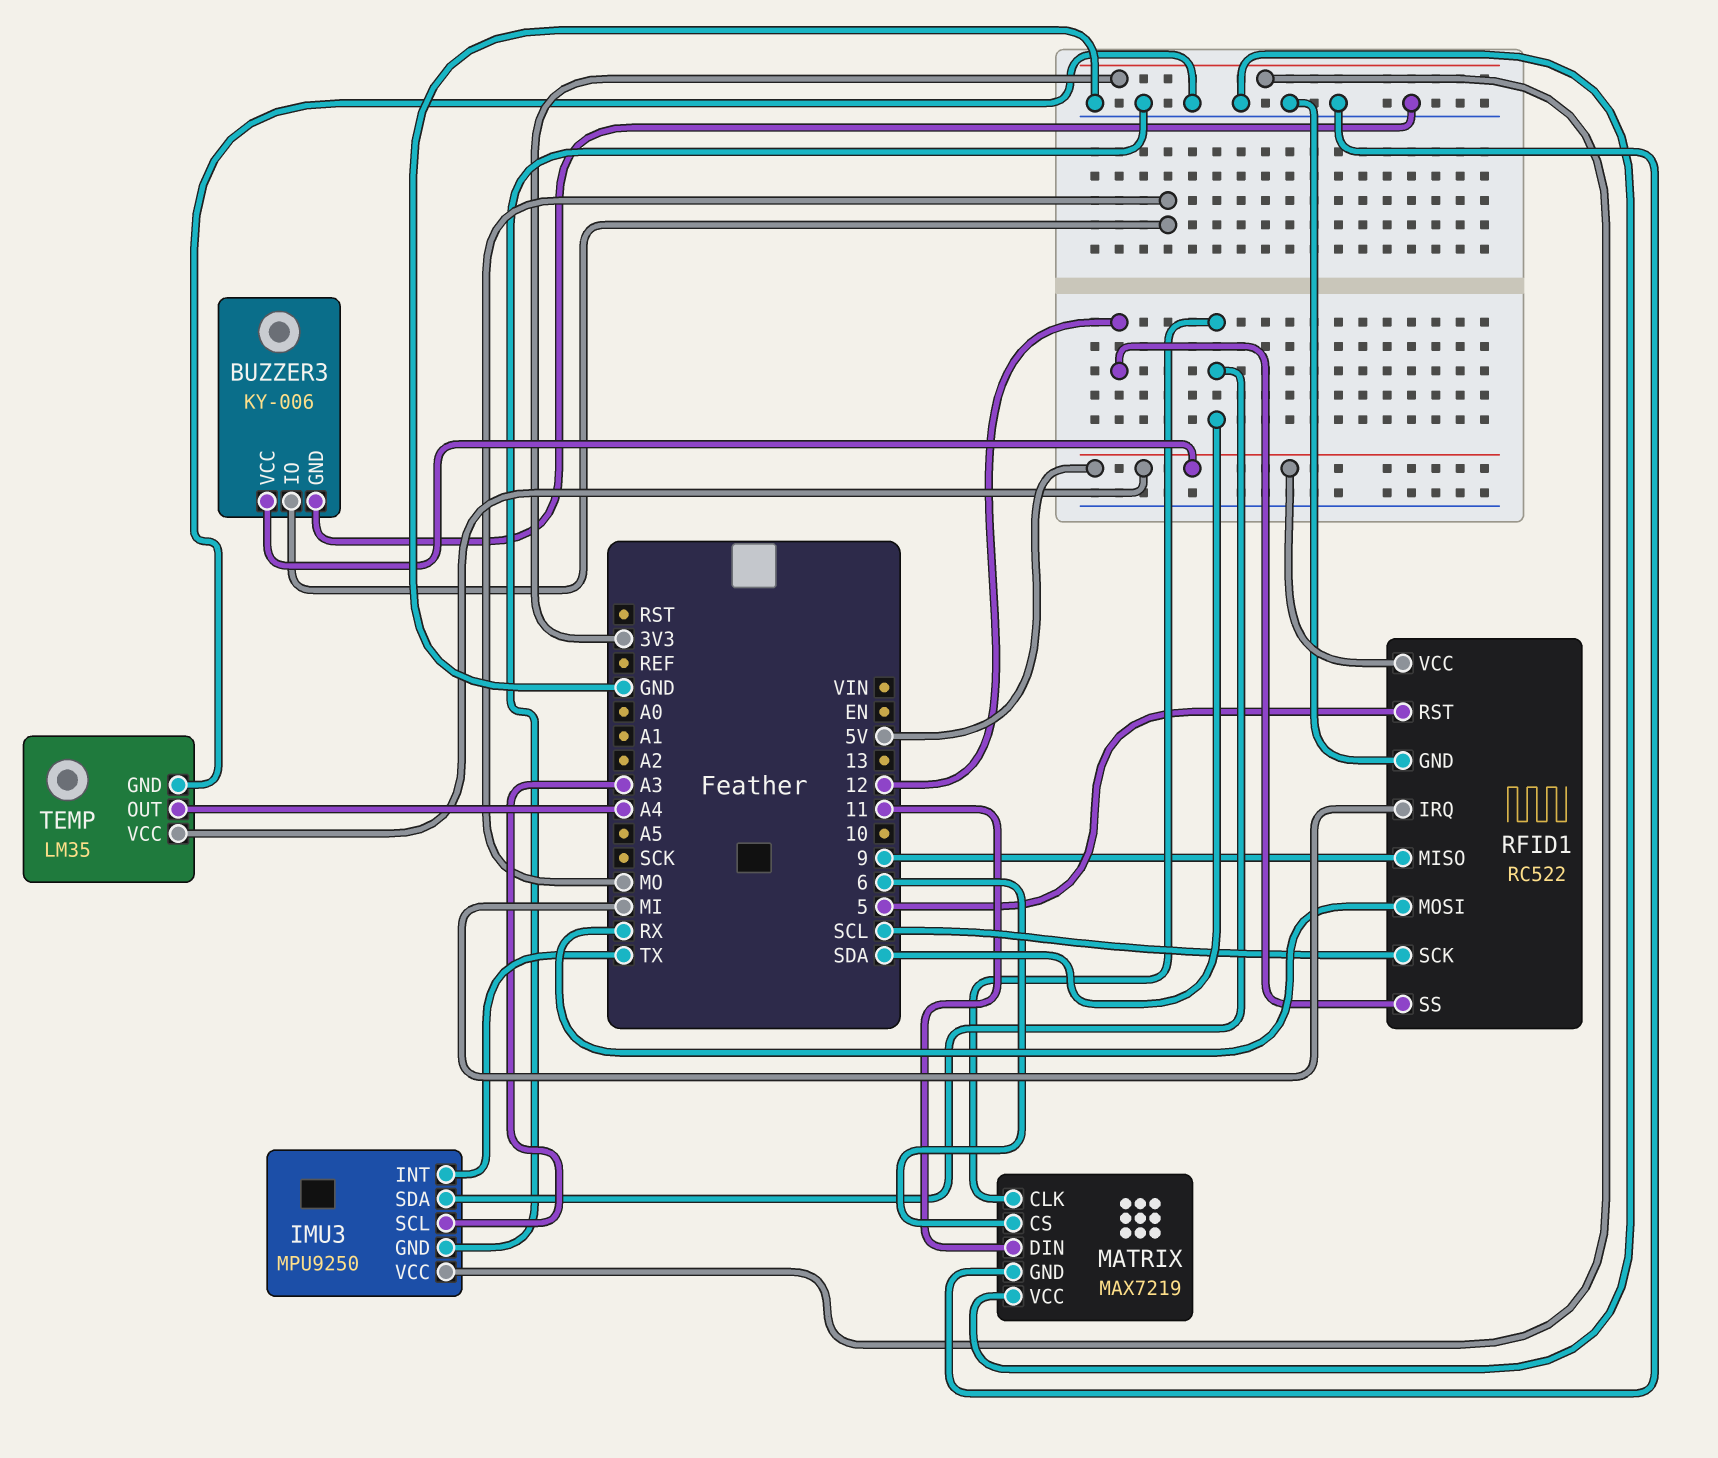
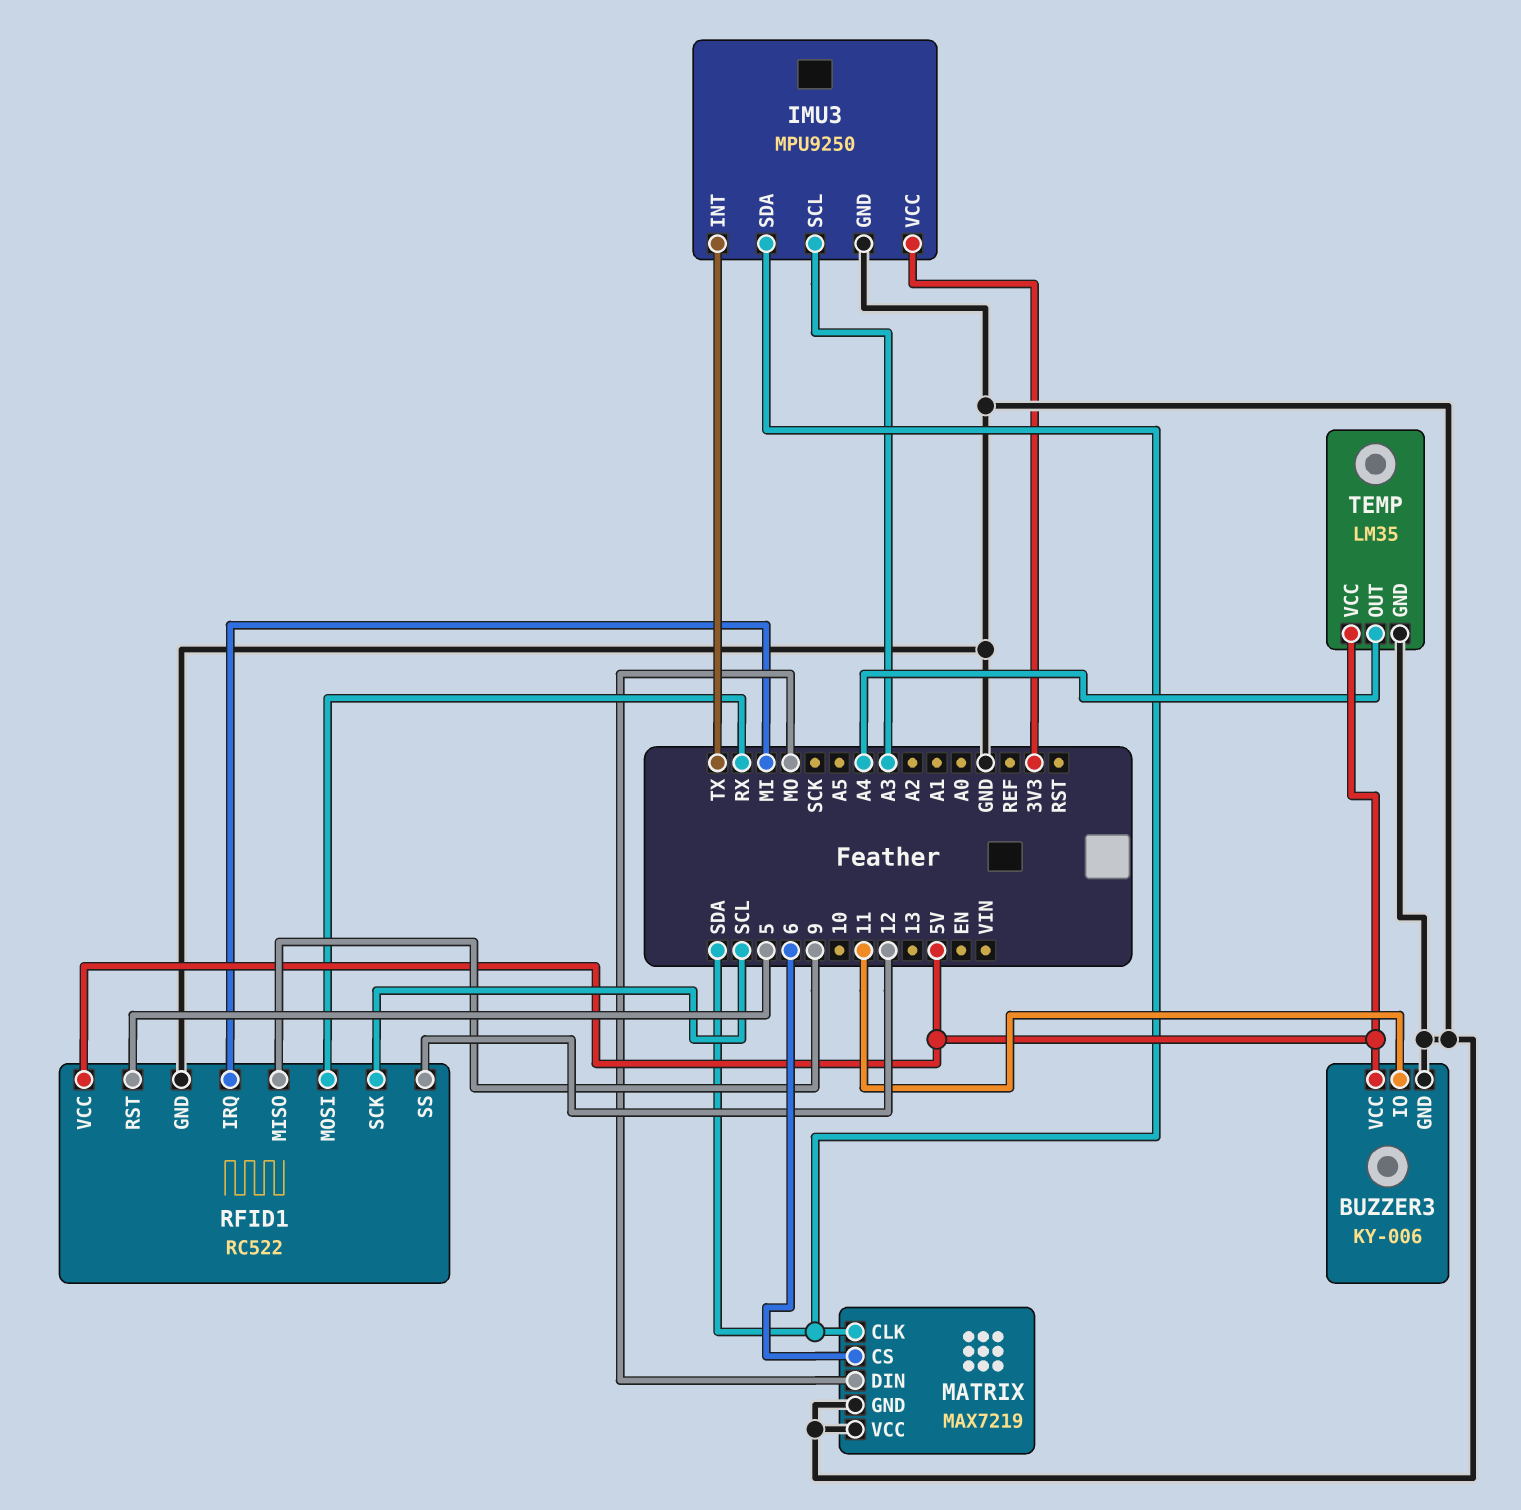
BUZZER3 pin IO: MO -> 11
MATRIX pin DIN: 11 -> MO

